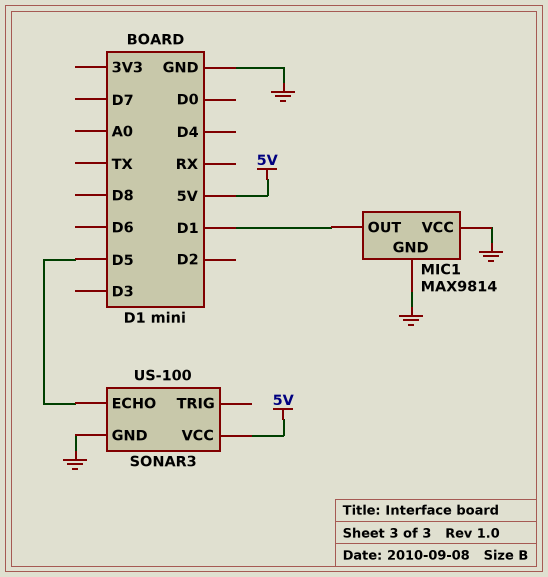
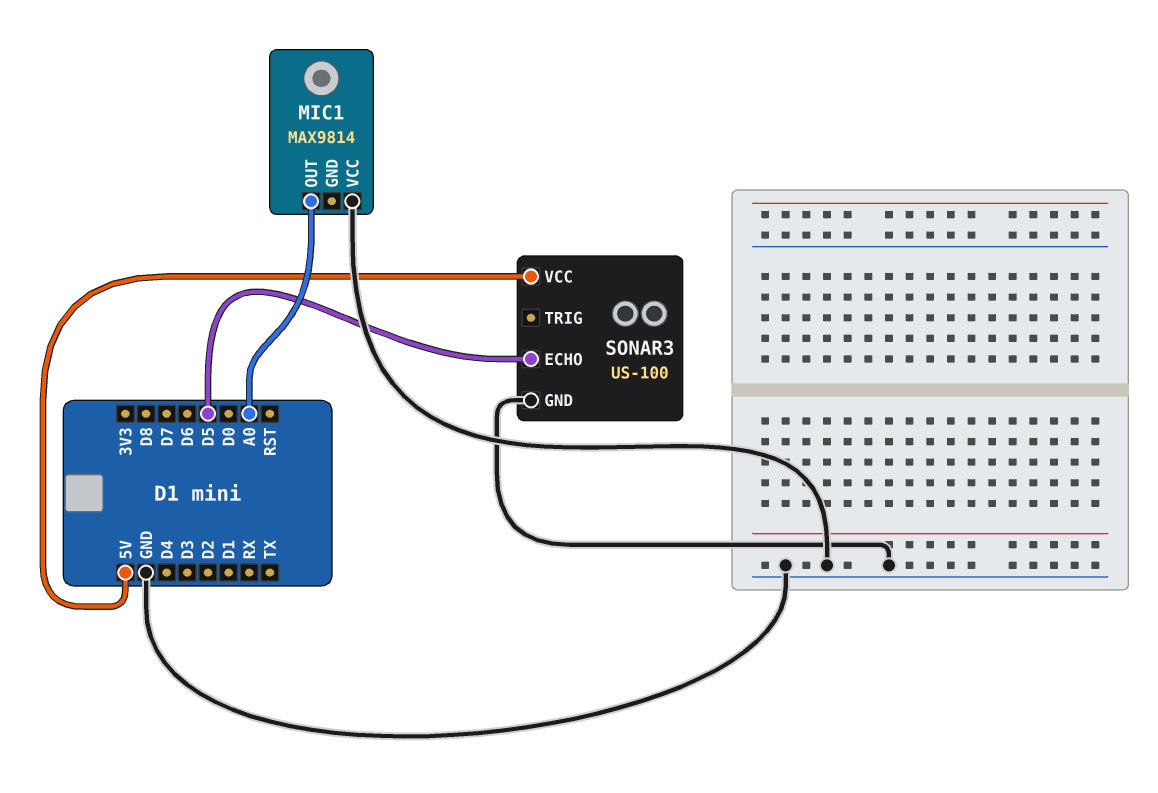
MIC1 pin GND: GND -> none
MIC1 pin OUT: D1 -> A0

